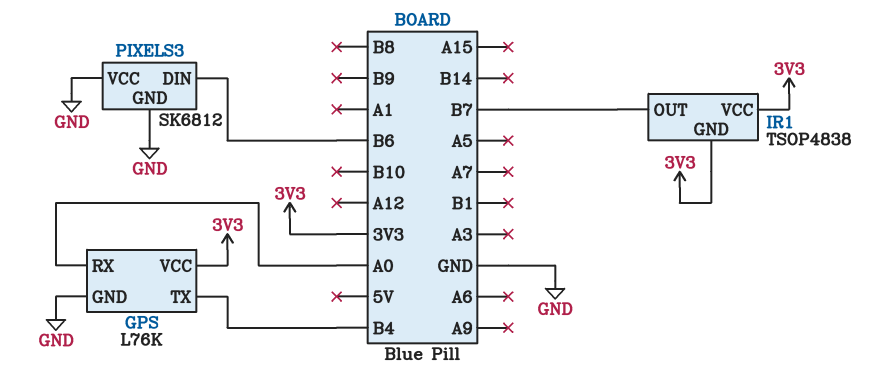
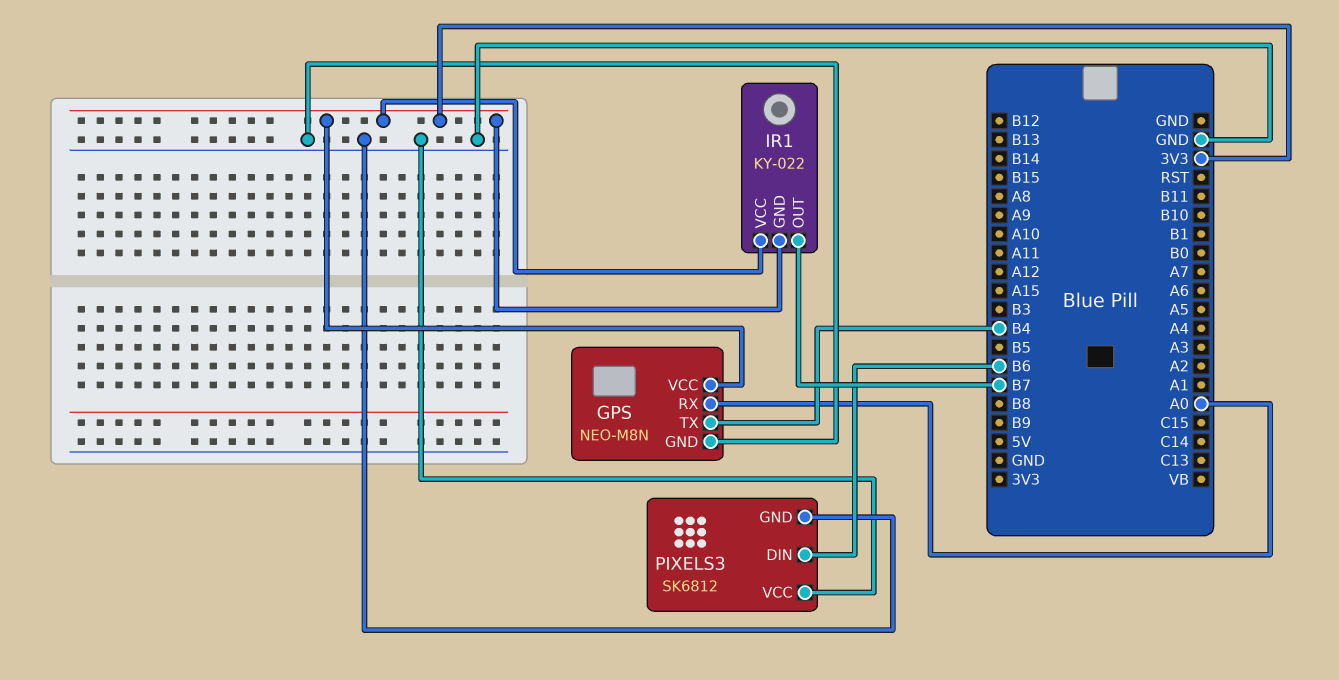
GPS: L76K -> NEO-M8N
IR1: TSOP4838 -> KY-022

